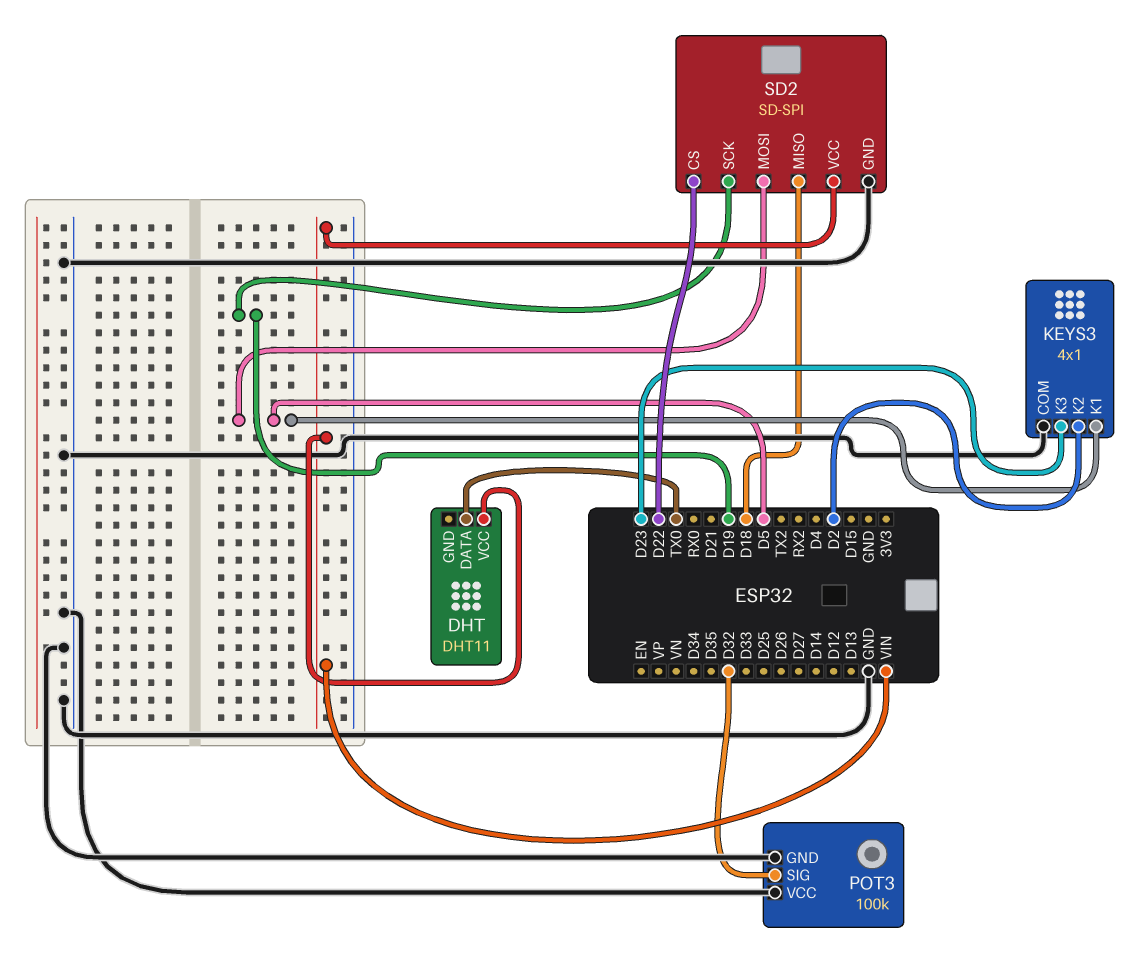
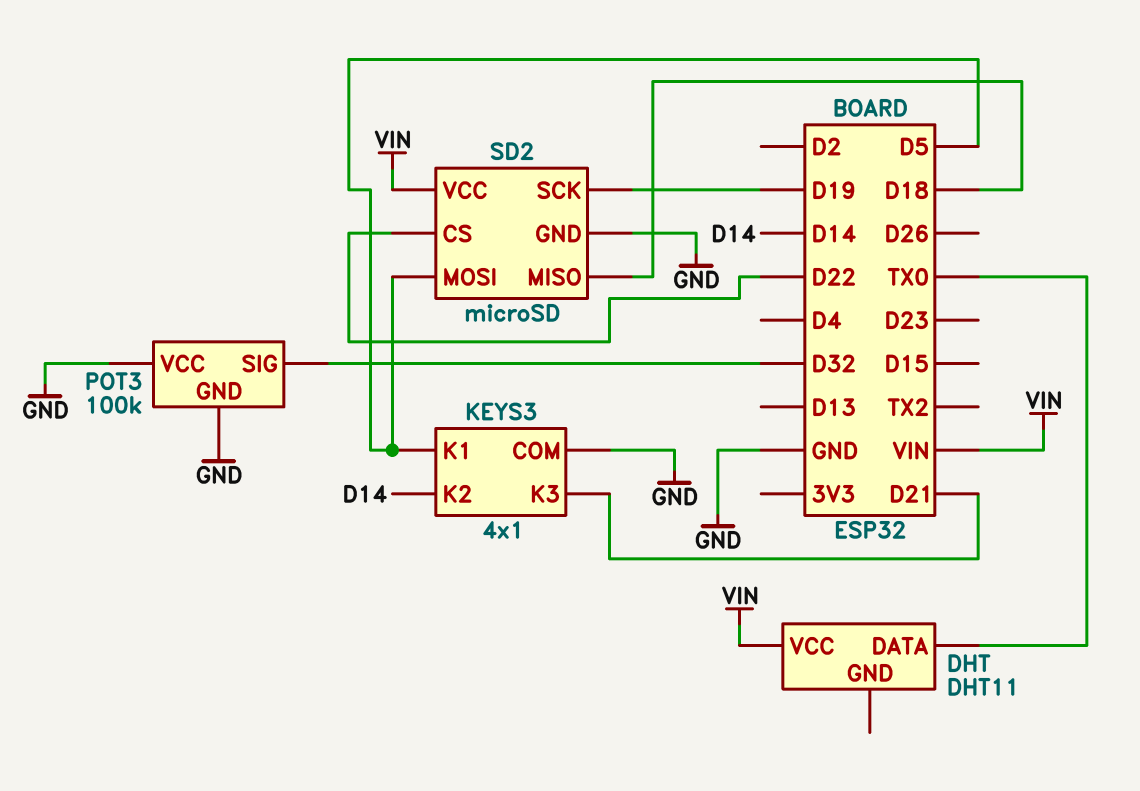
KEYS3 pin K2: D2 -> D14
KEYS3 pin K3: D23 -> D21
SD2: SD-SPI -> microSD

